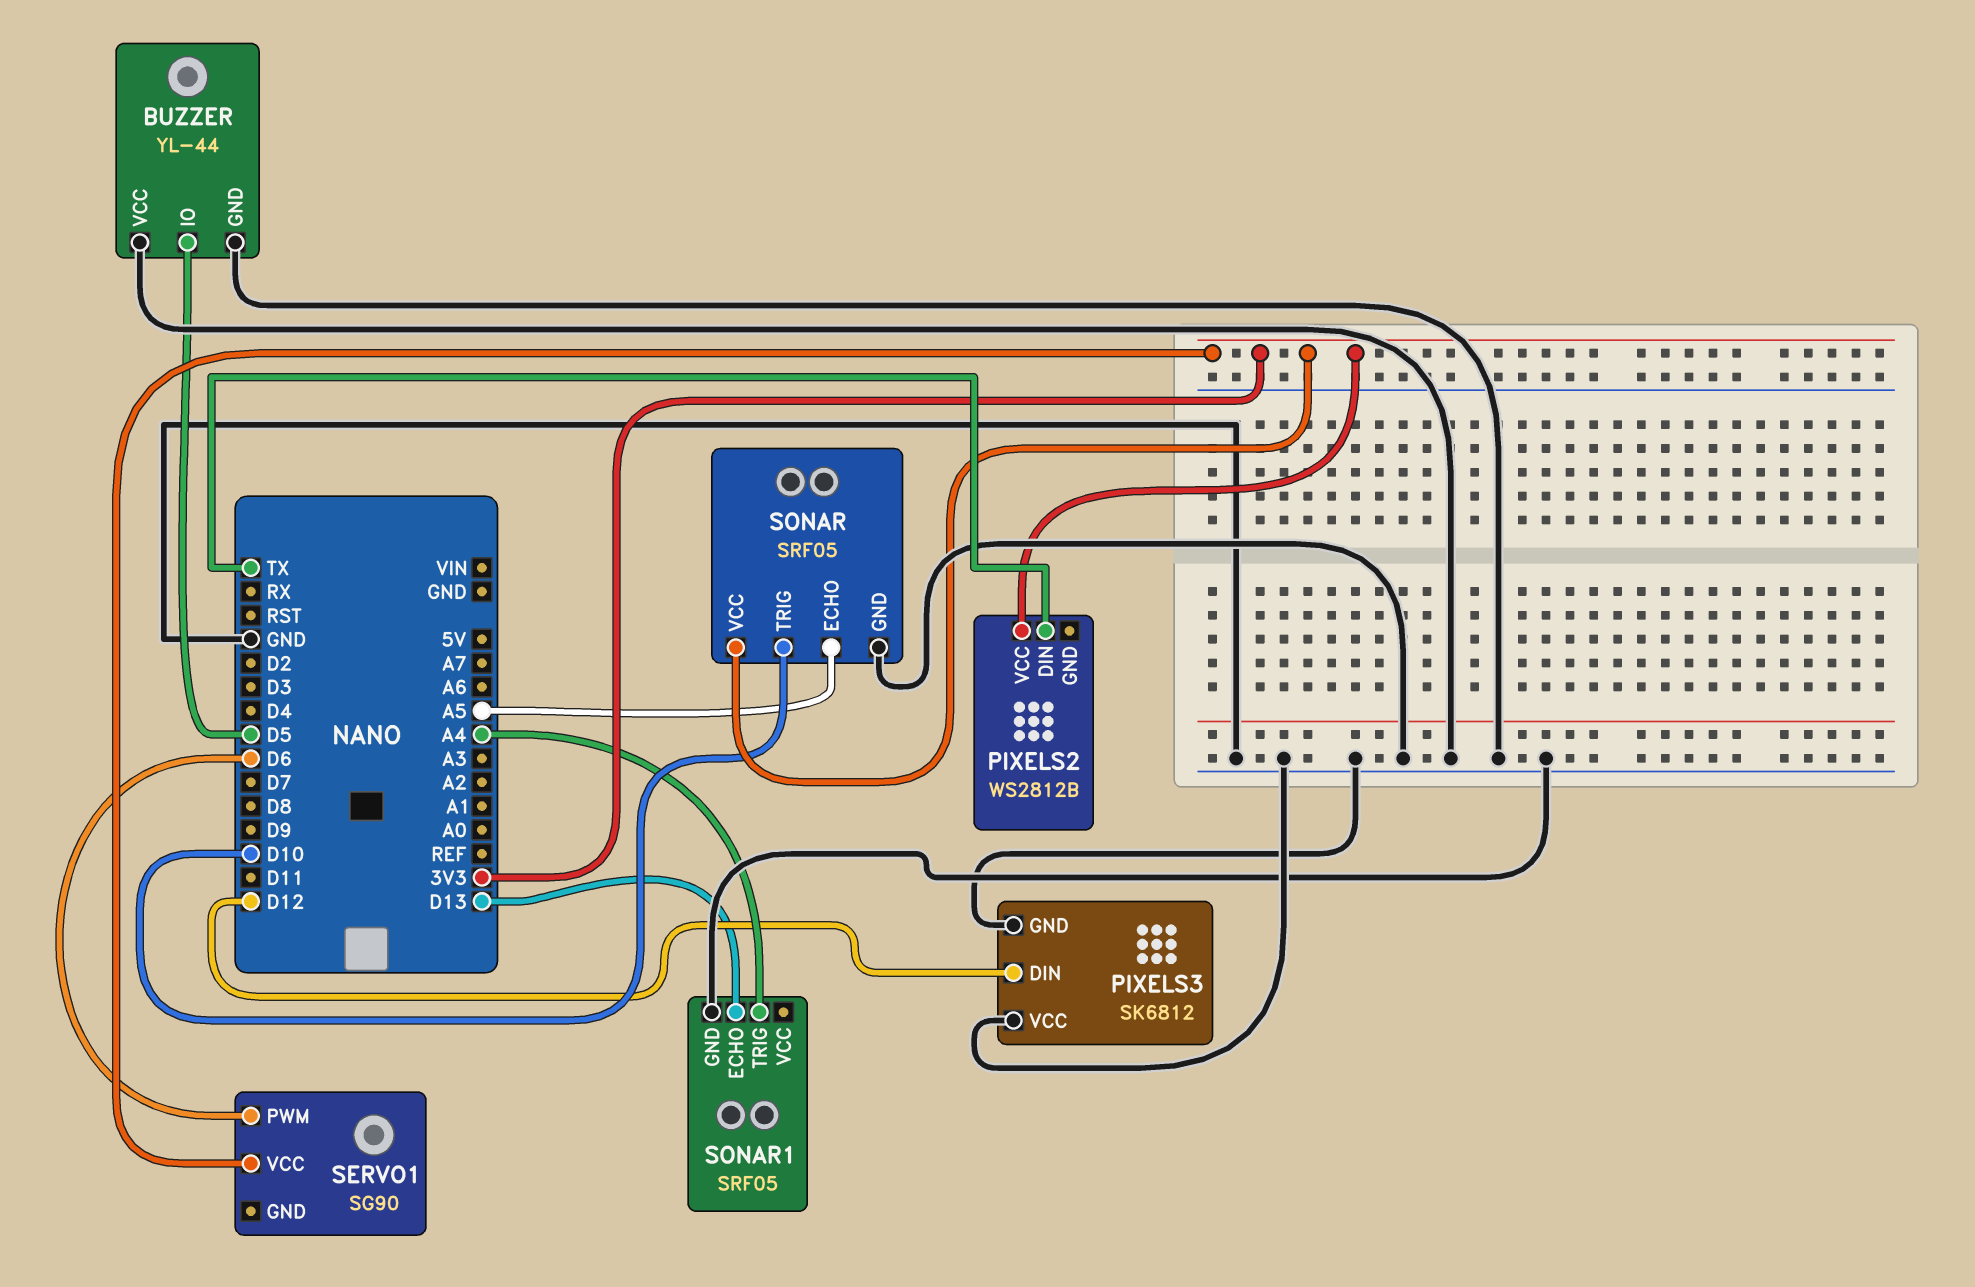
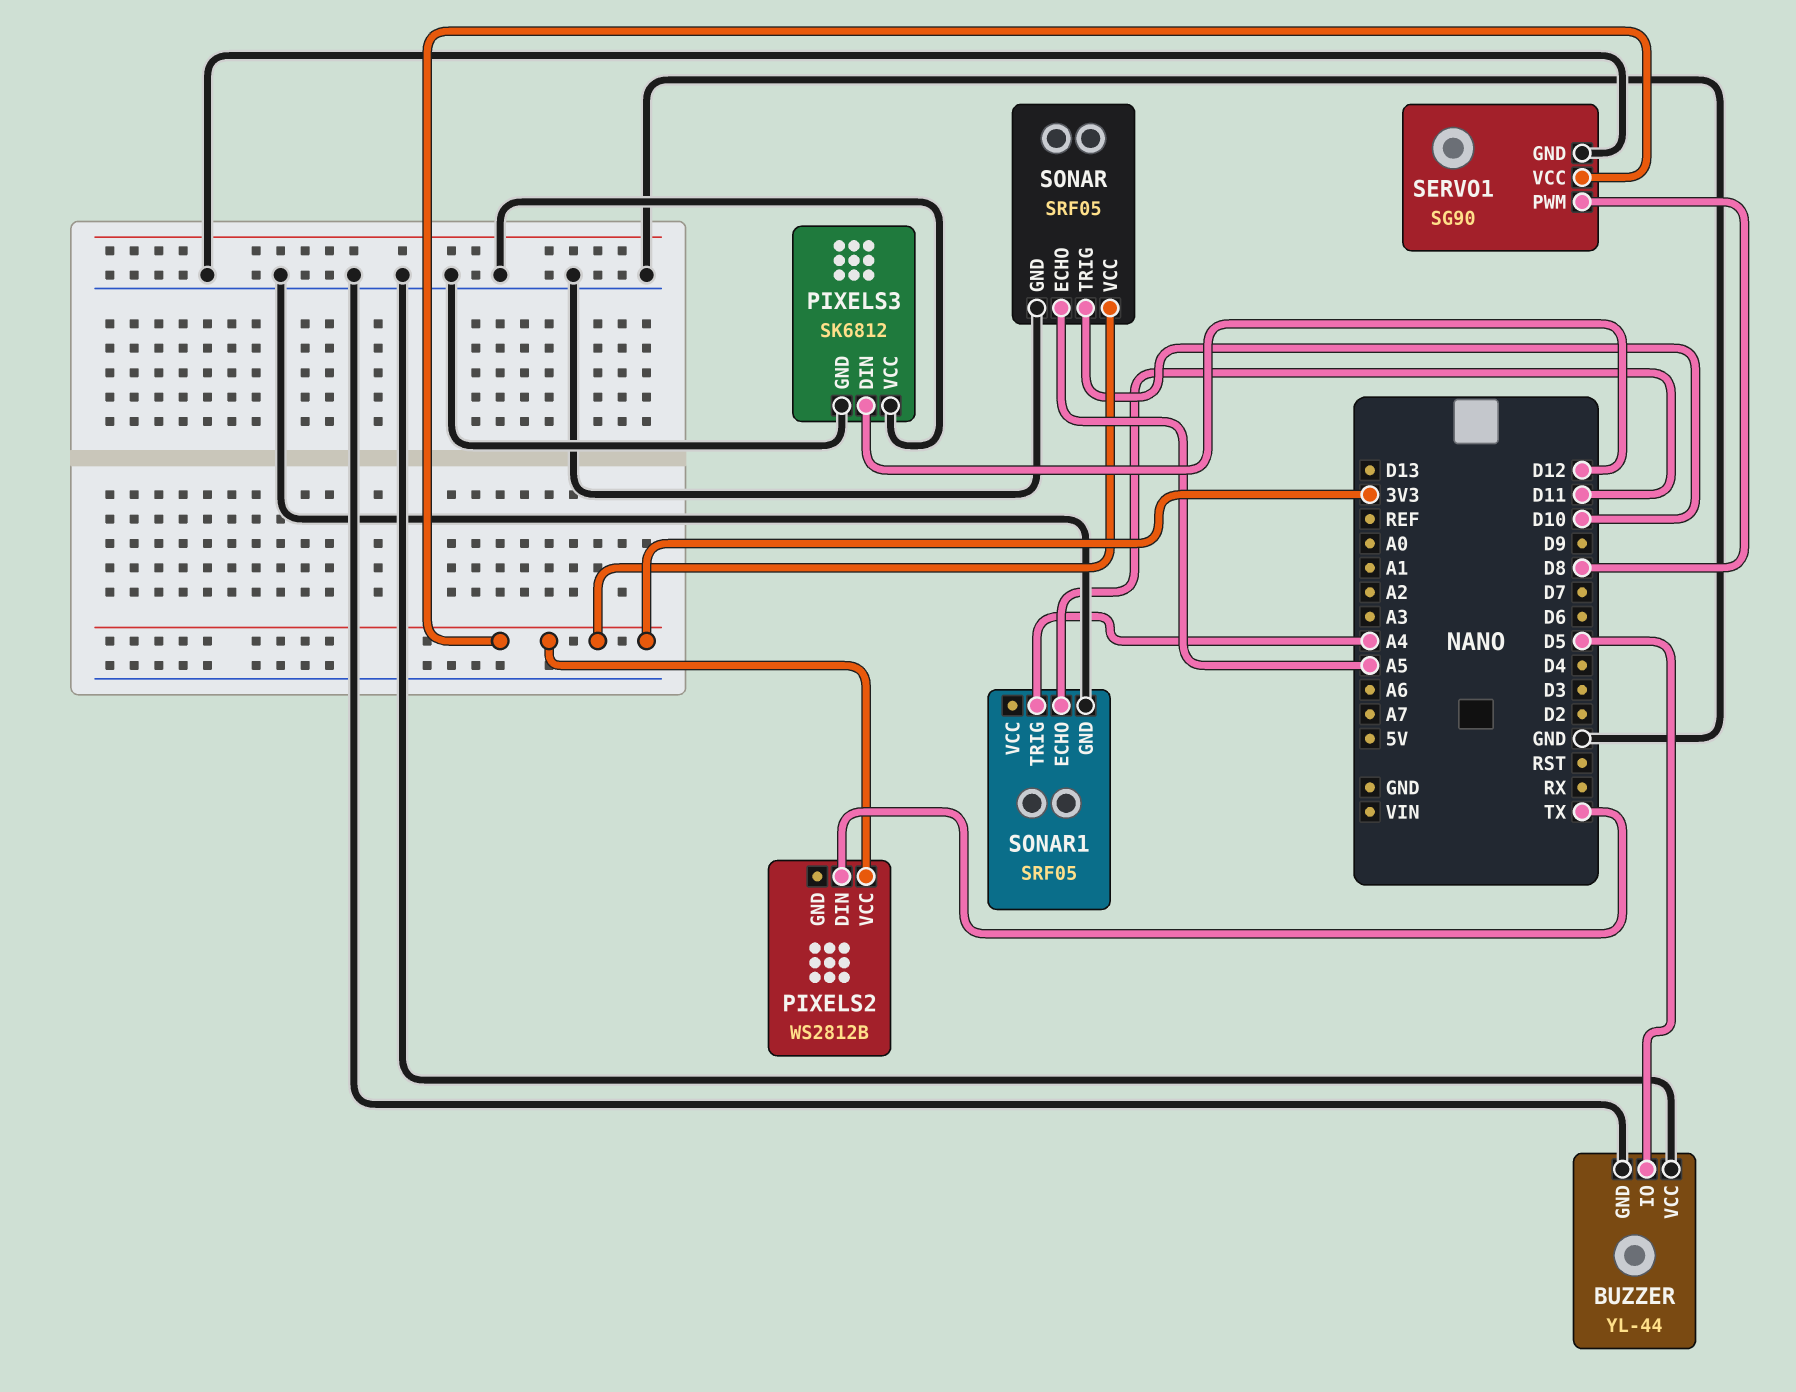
SERVO1 pin GND: none -> GND
SERVO1 pin PWM: D6 -> D8
SONAR1 pin ECHO: D13 -> D11

